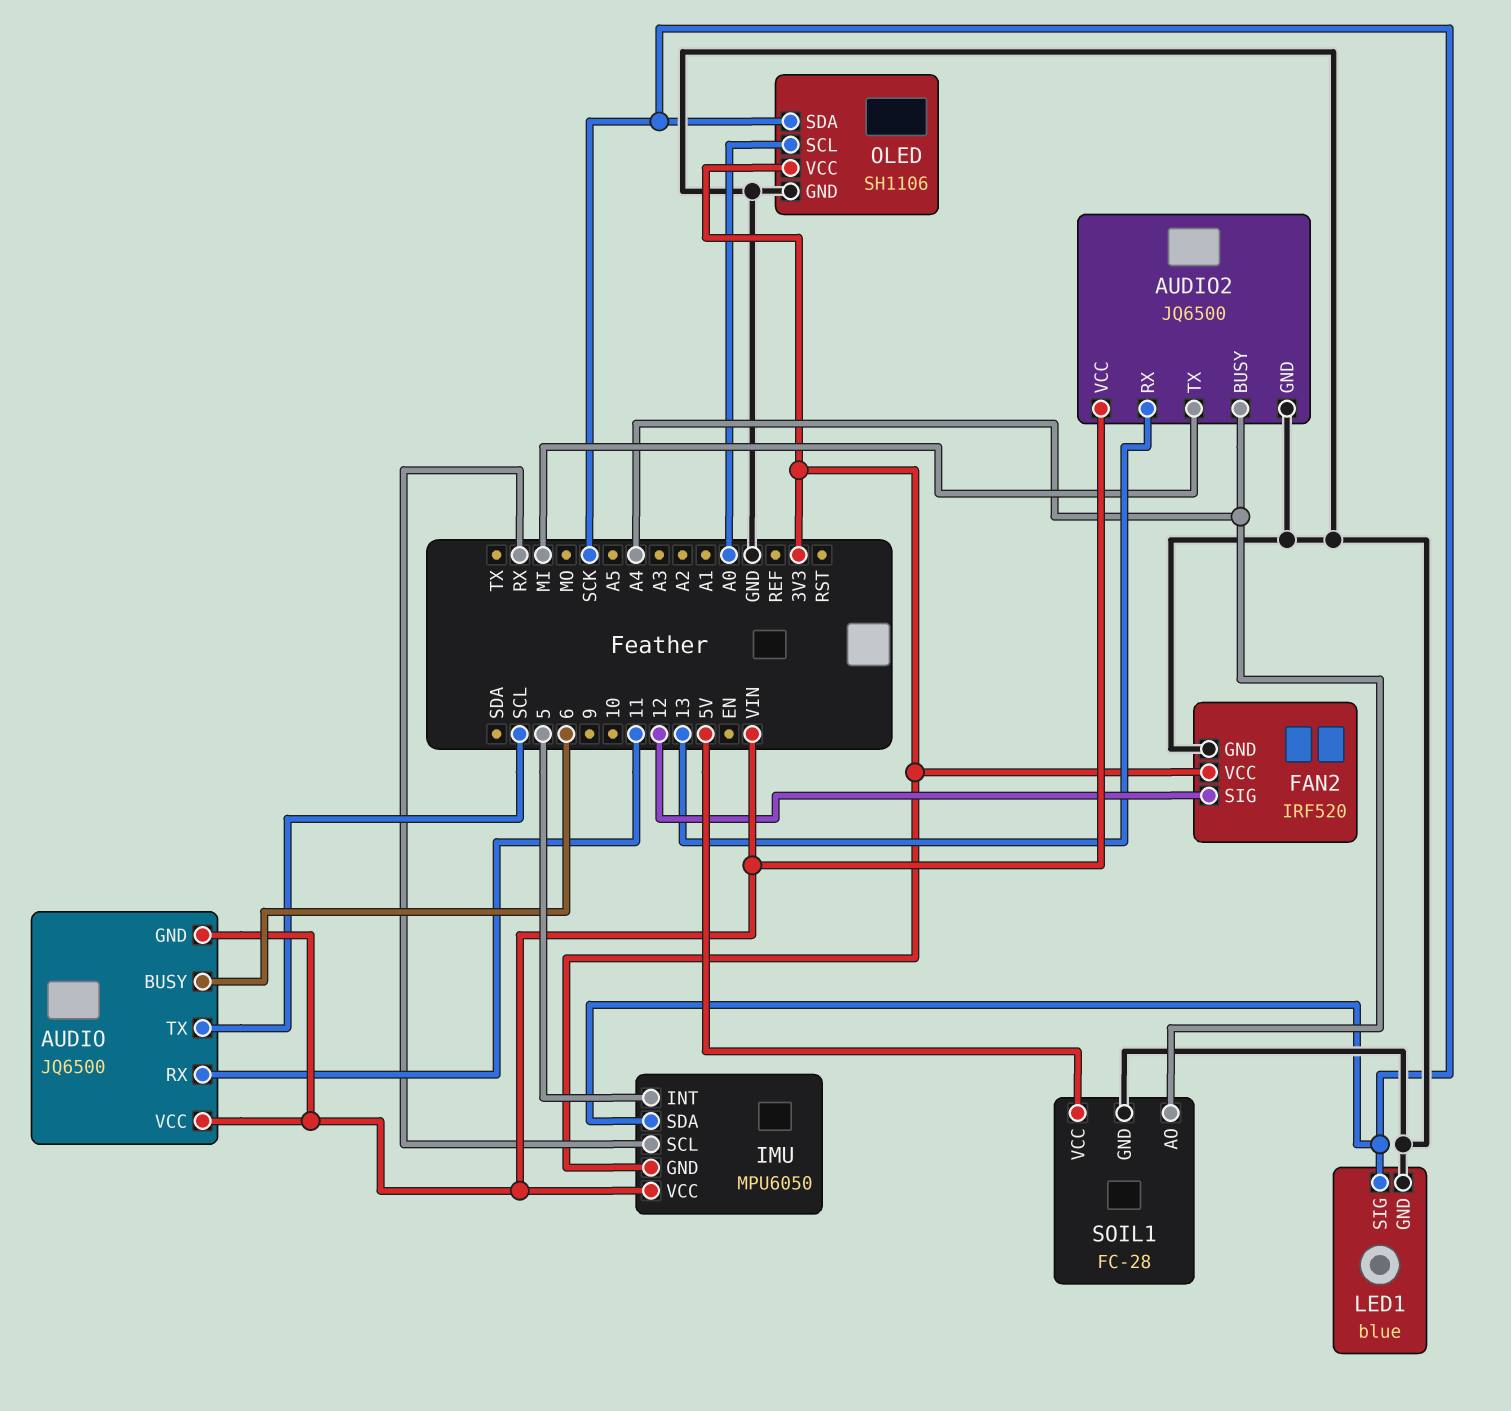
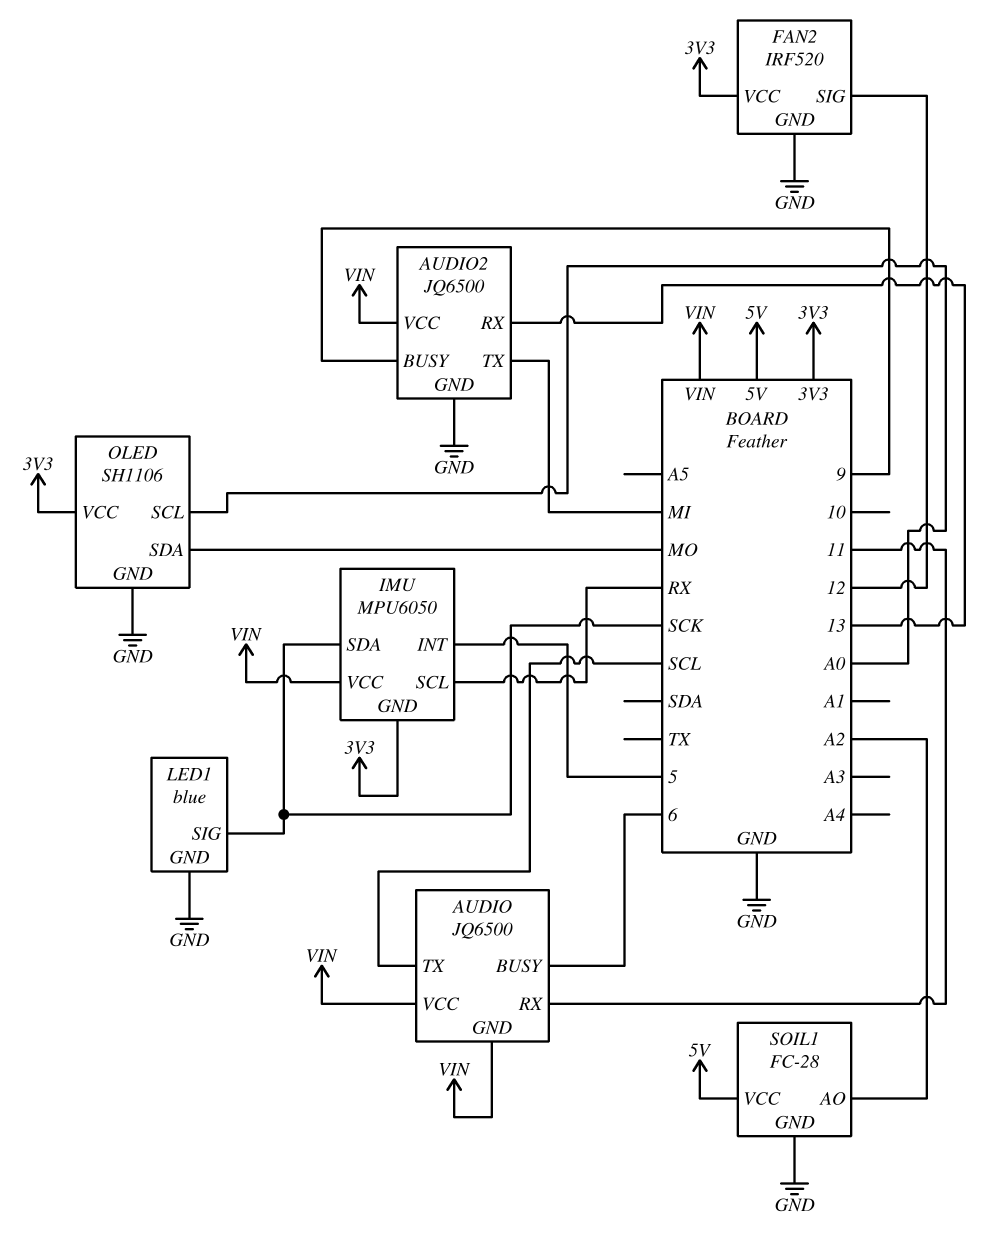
AUDIO2 pin BUSY: A4 -> 9
OLED pin SDA: SCK -> MO
SOIL1 pin AO: A4 -> A2

